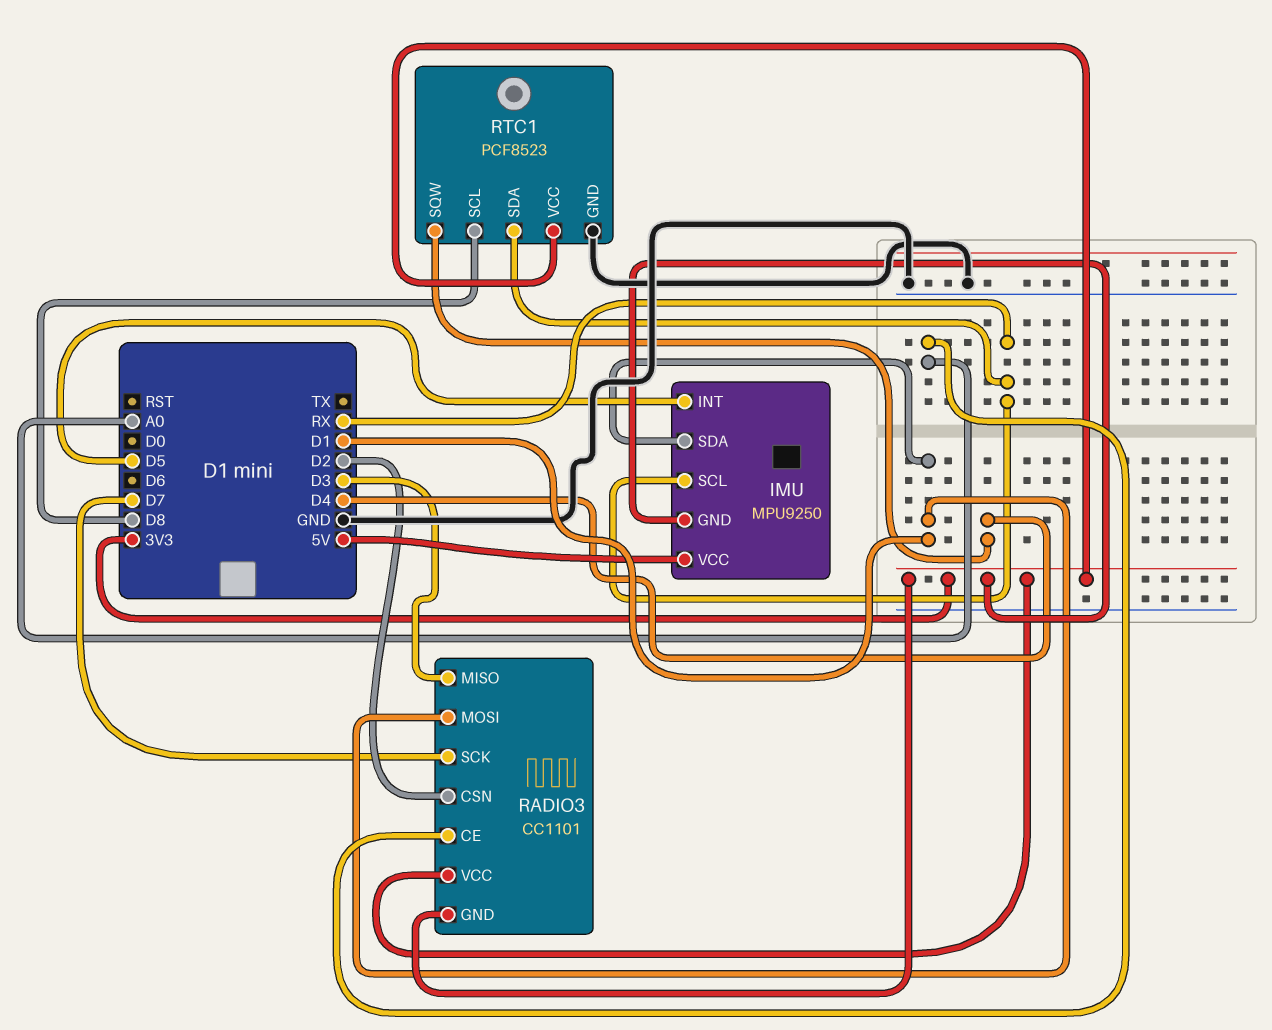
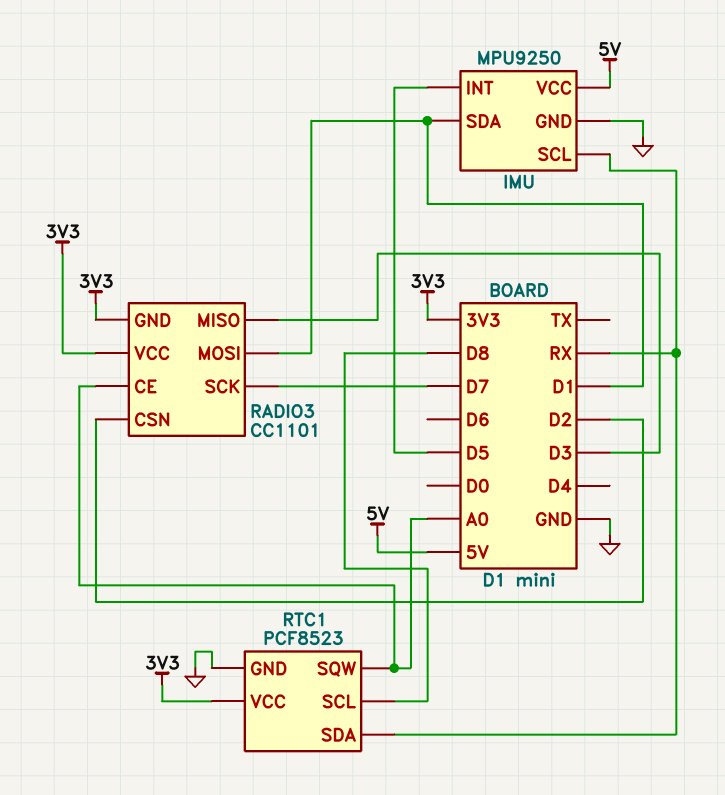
IMU pin GND: 3V3 -> GND
RTC1 pin SQW: D4 -> A0

